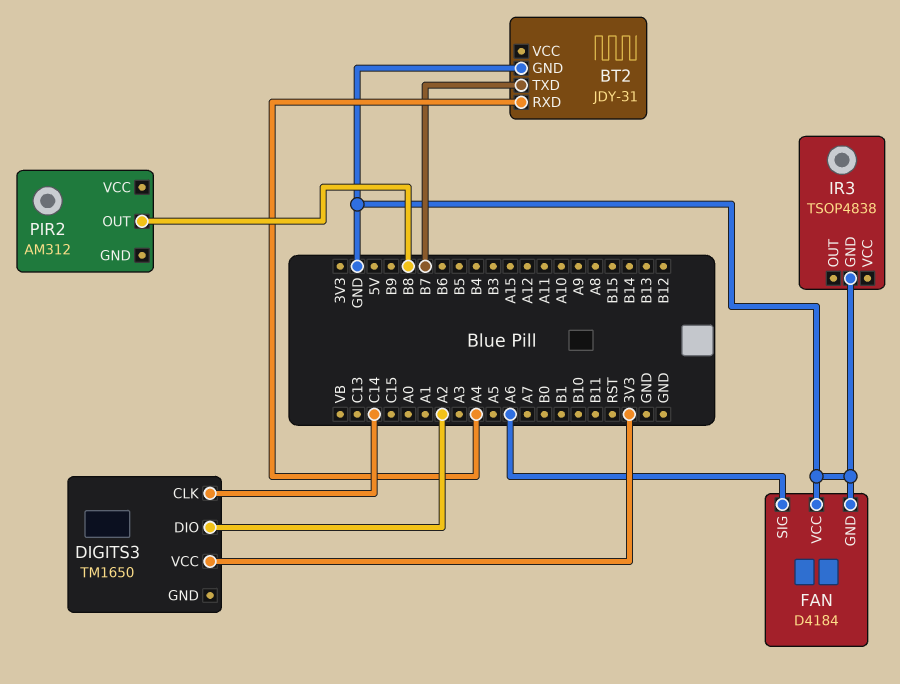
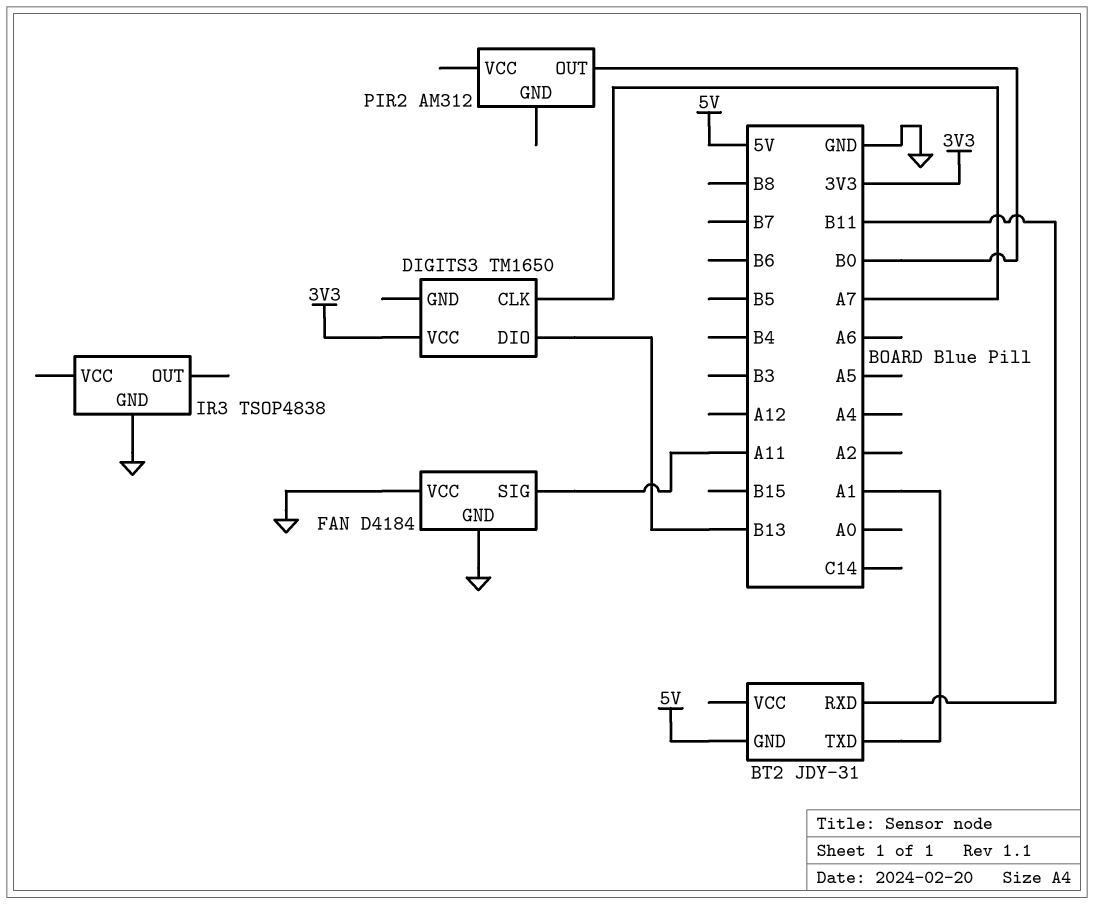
BT2 pin GND: GND -> 5V
BT2 pin RXD: A4 -> B11
BT2 pin TXD: B7 -> A1
DIGITS3 pin CLK: C14 -> A7
DIGITS3 pin DIO: A2 -> B13
FAN pin SIG: A6 -> A11
PIR2 pin OUT: B8 -> B0

